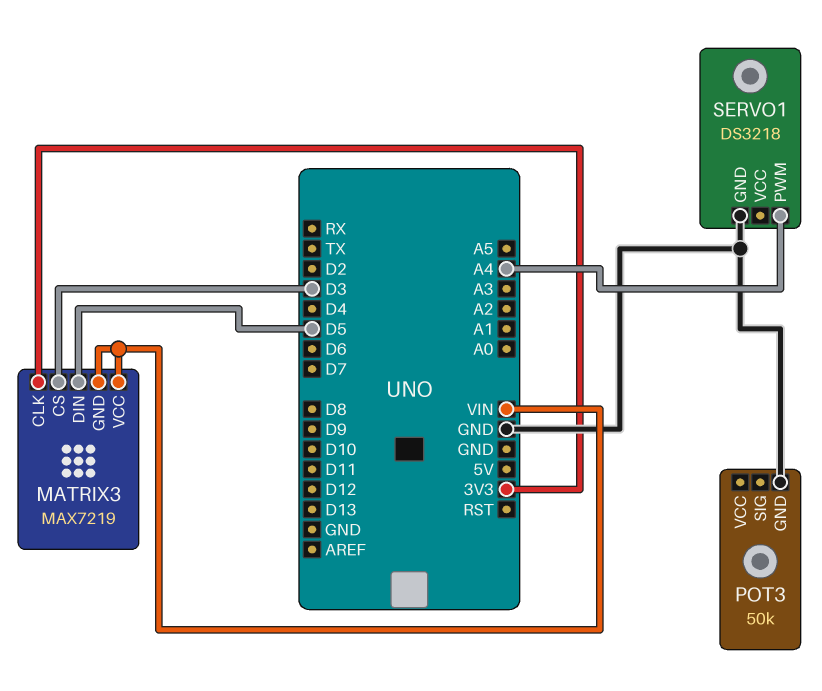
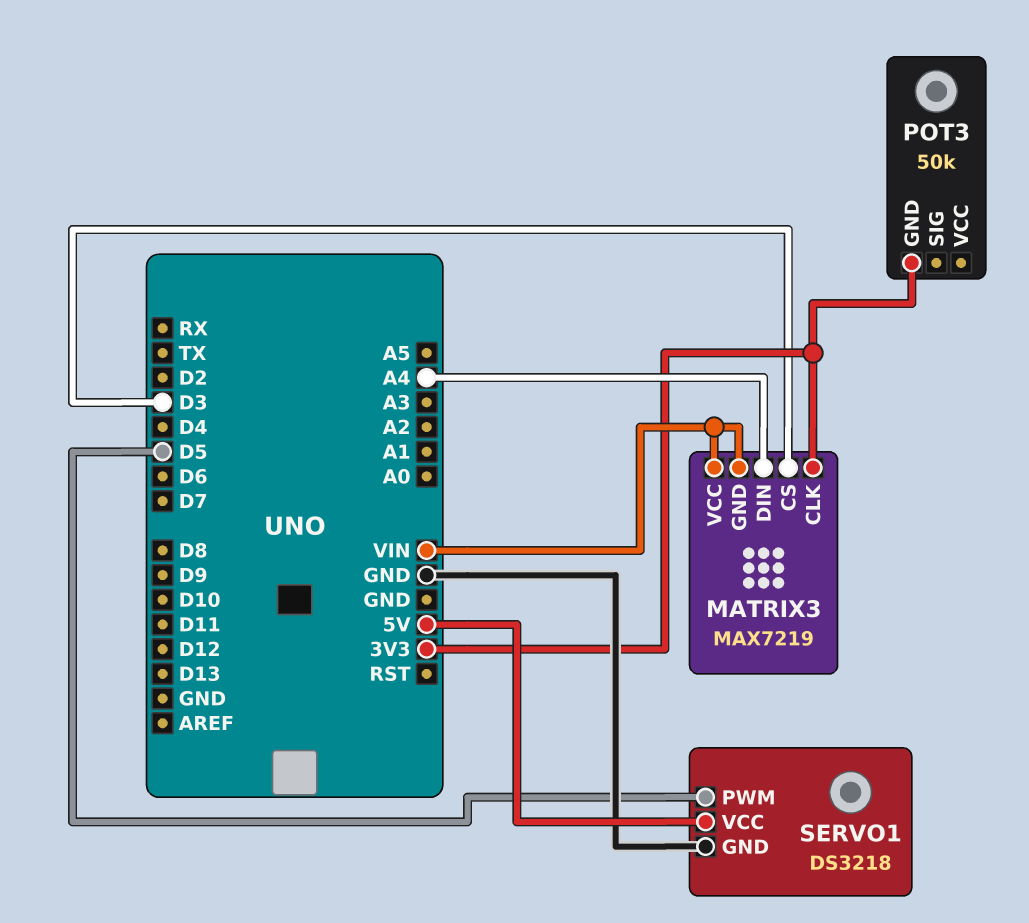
MATRIX3 pin DIN: D5 -> A4
POT3 pin GND: GND -> 3V3
SERVO1 pin PWM: A4 -> D5
SERVO1 pin VCC: none -> 5V

